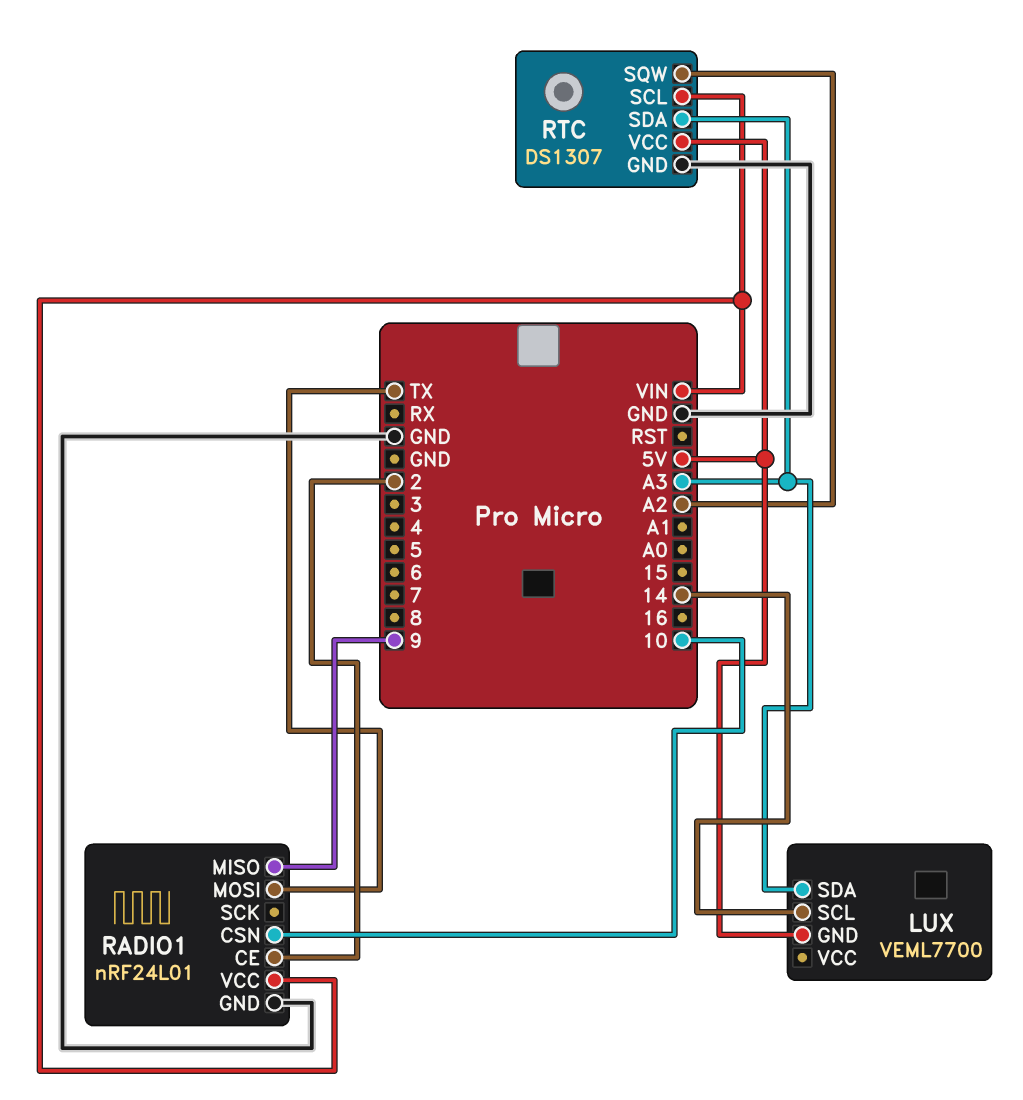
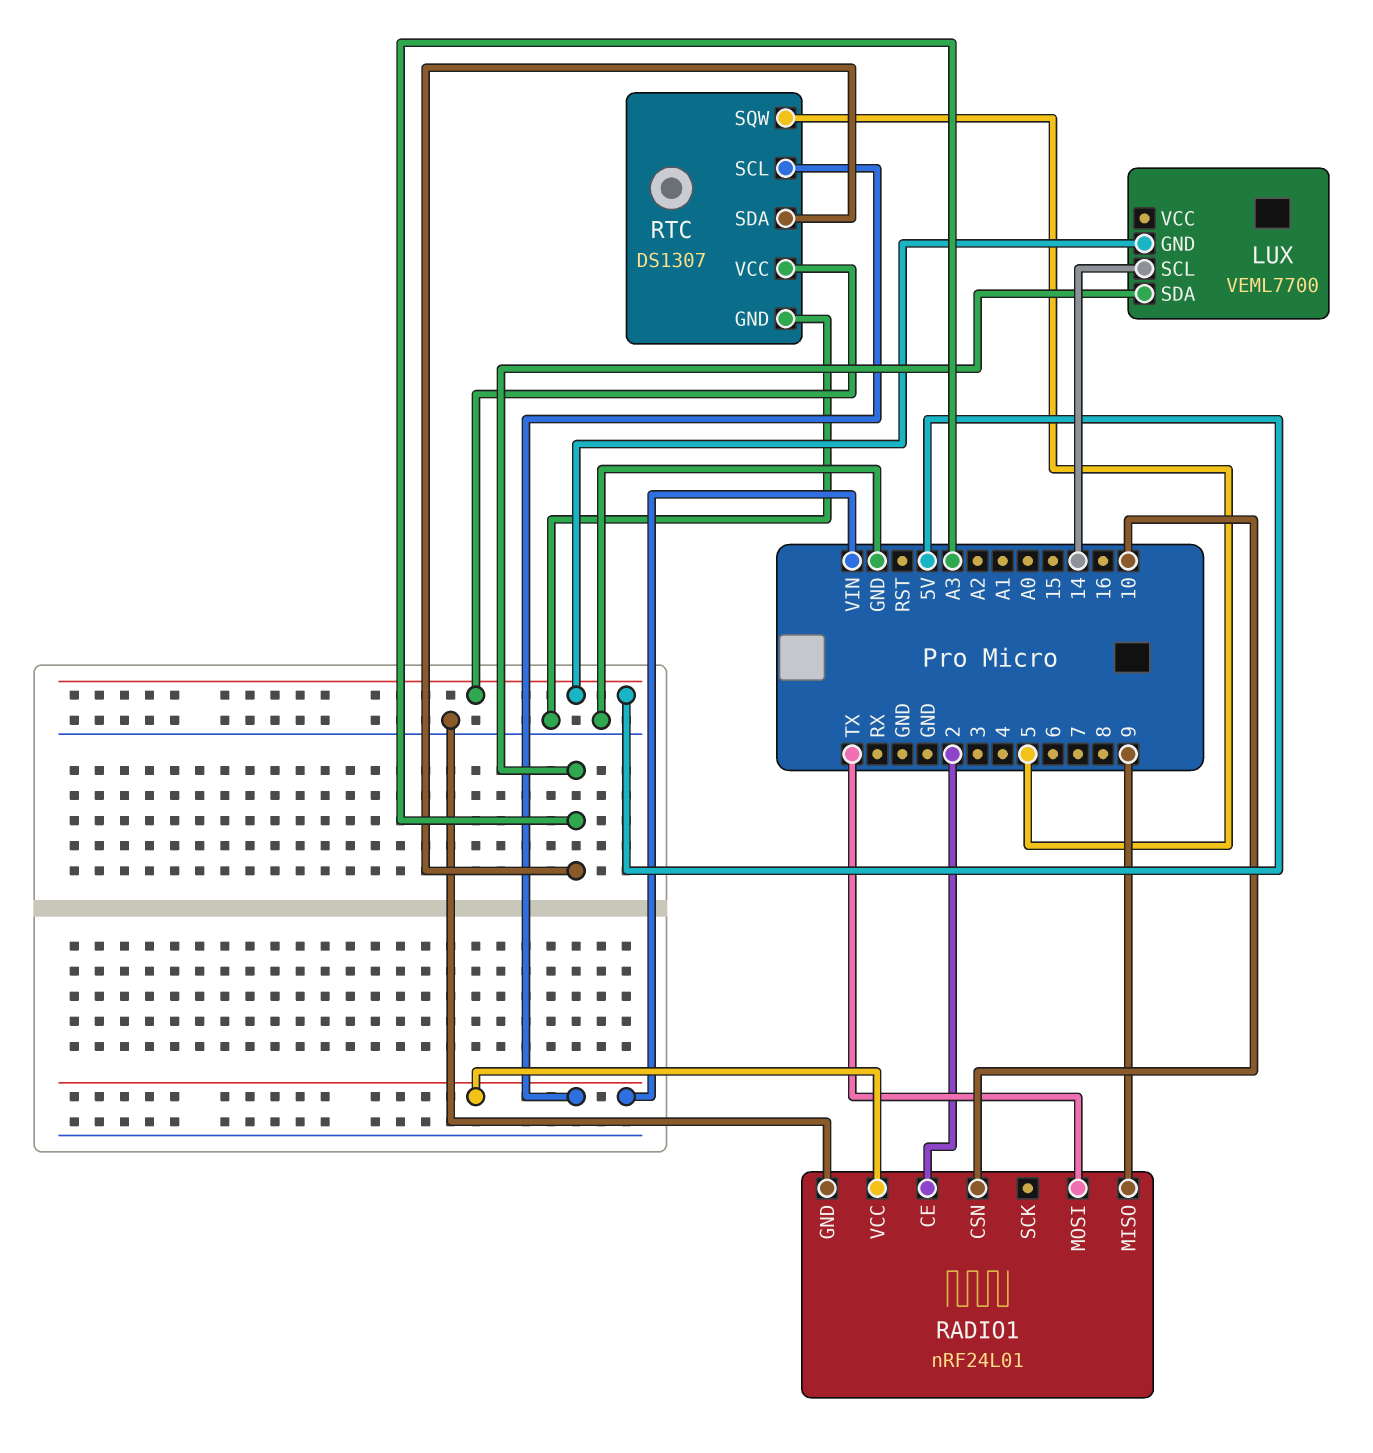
RTC pin SQW: A2 -> 5

